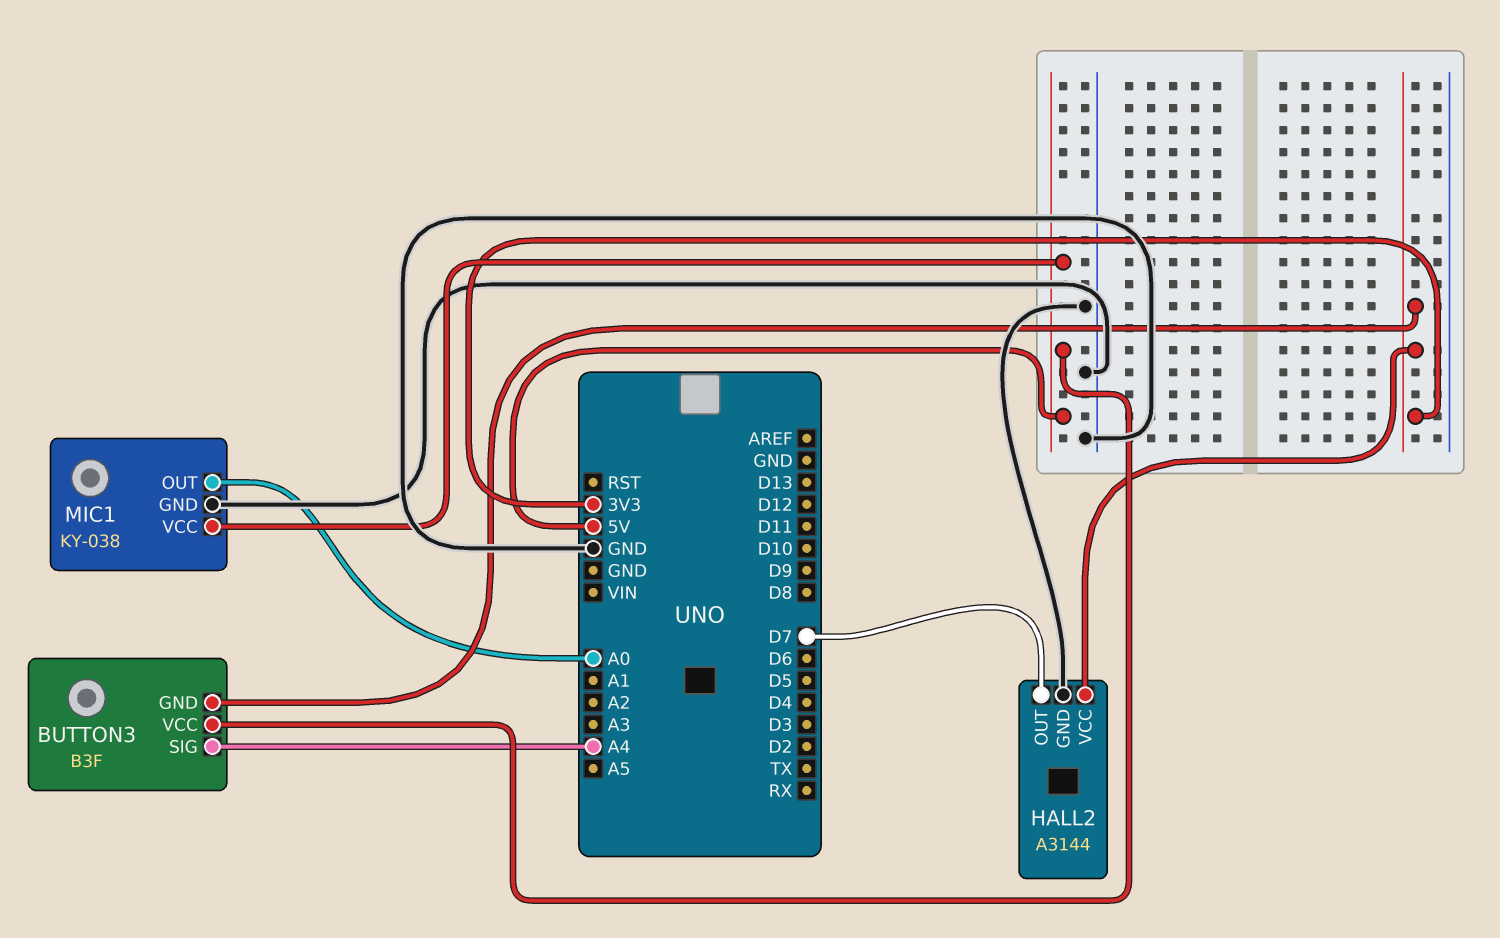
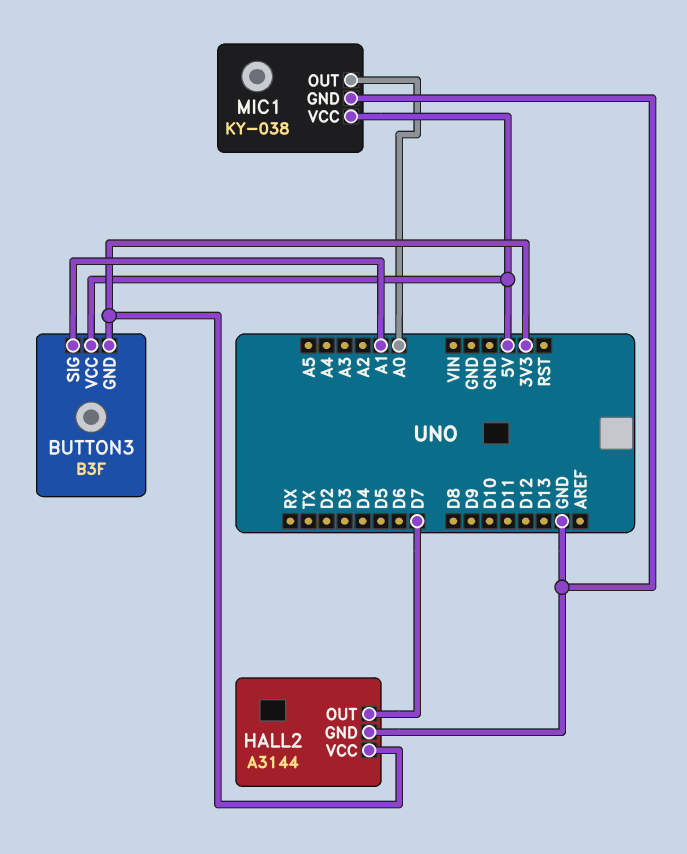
BUTTON3 pin SIG: A4 -> A1

